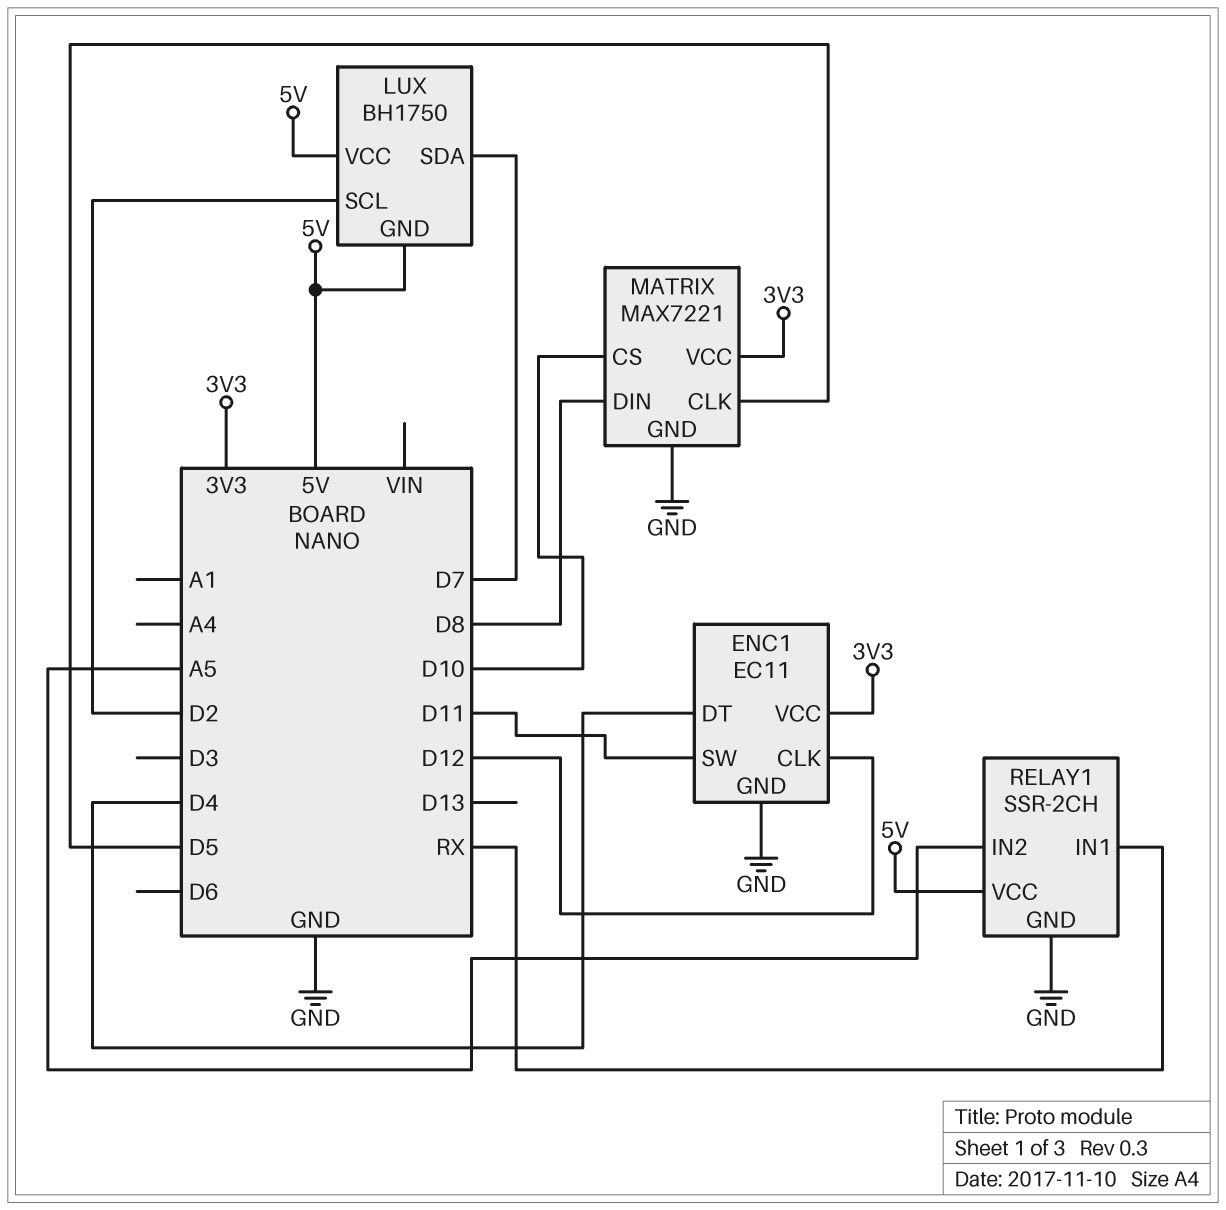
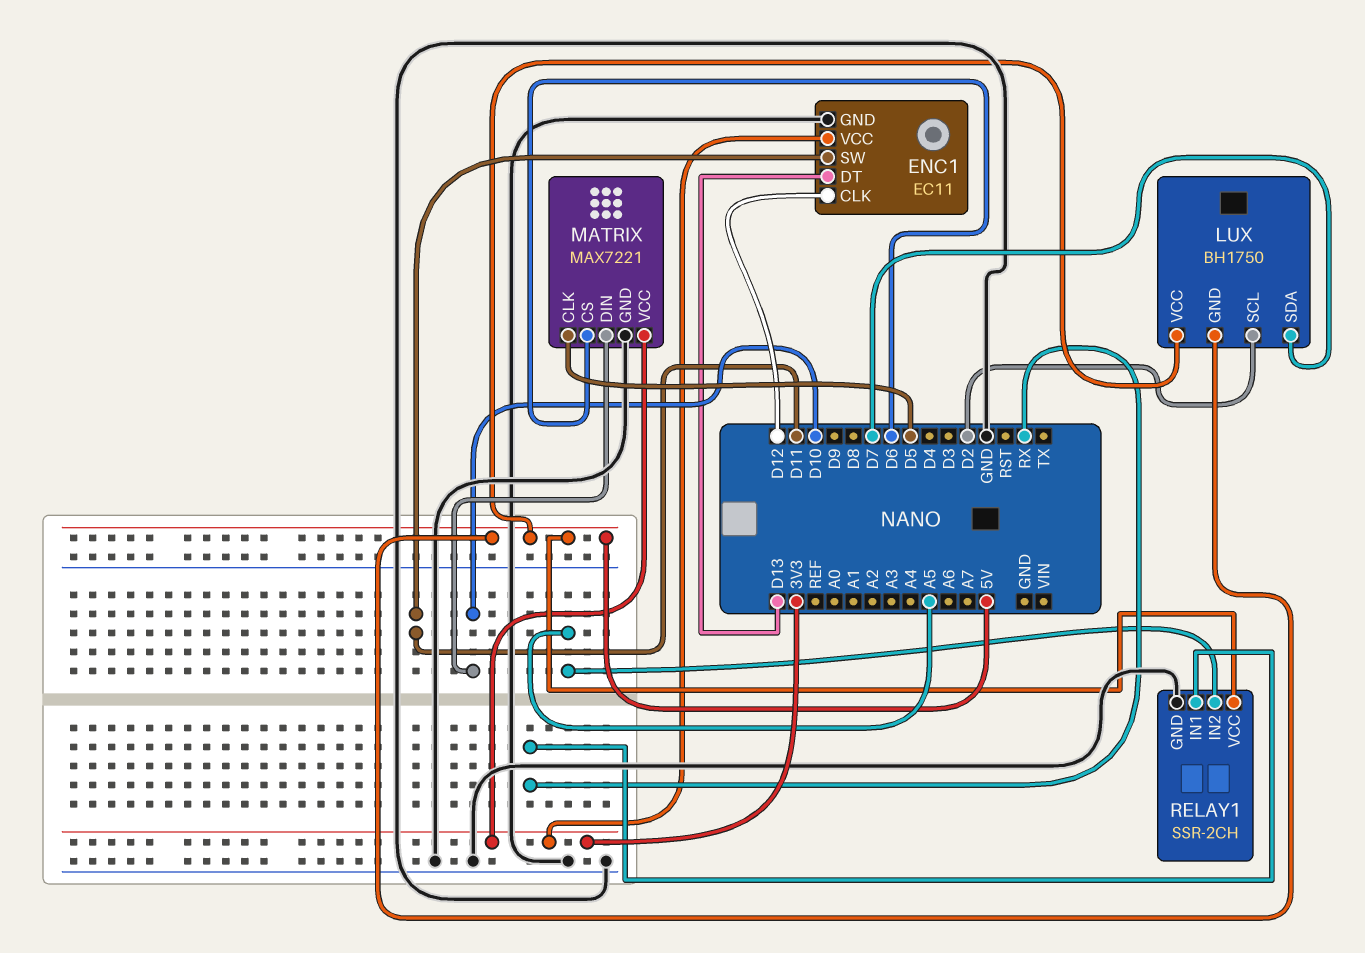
ENC1 pin DT: D4 -> D13
MATRIX pin CS: D10 -> D6
MATRIX pin DIN: D8 -> D10

